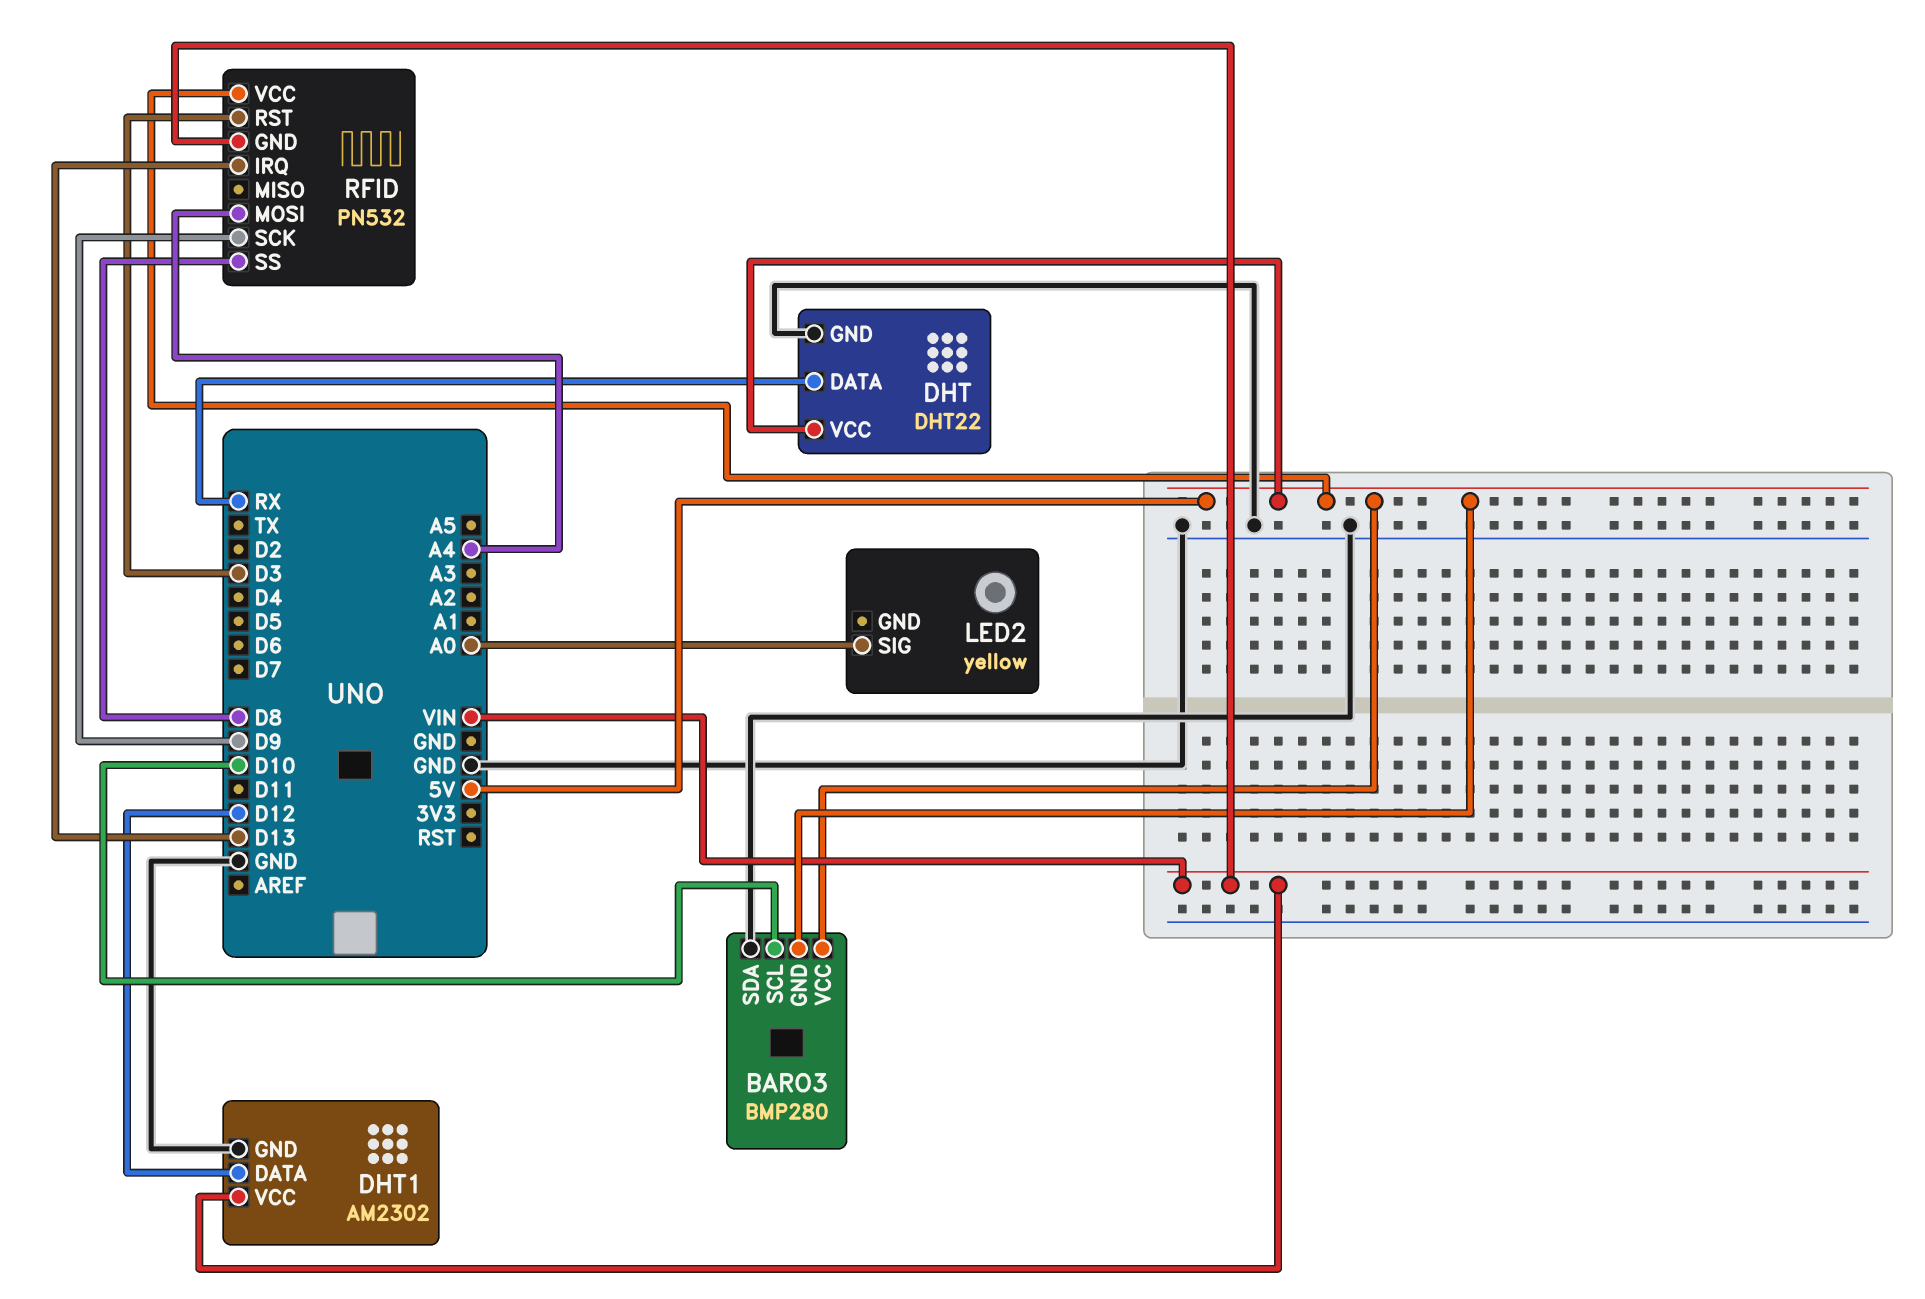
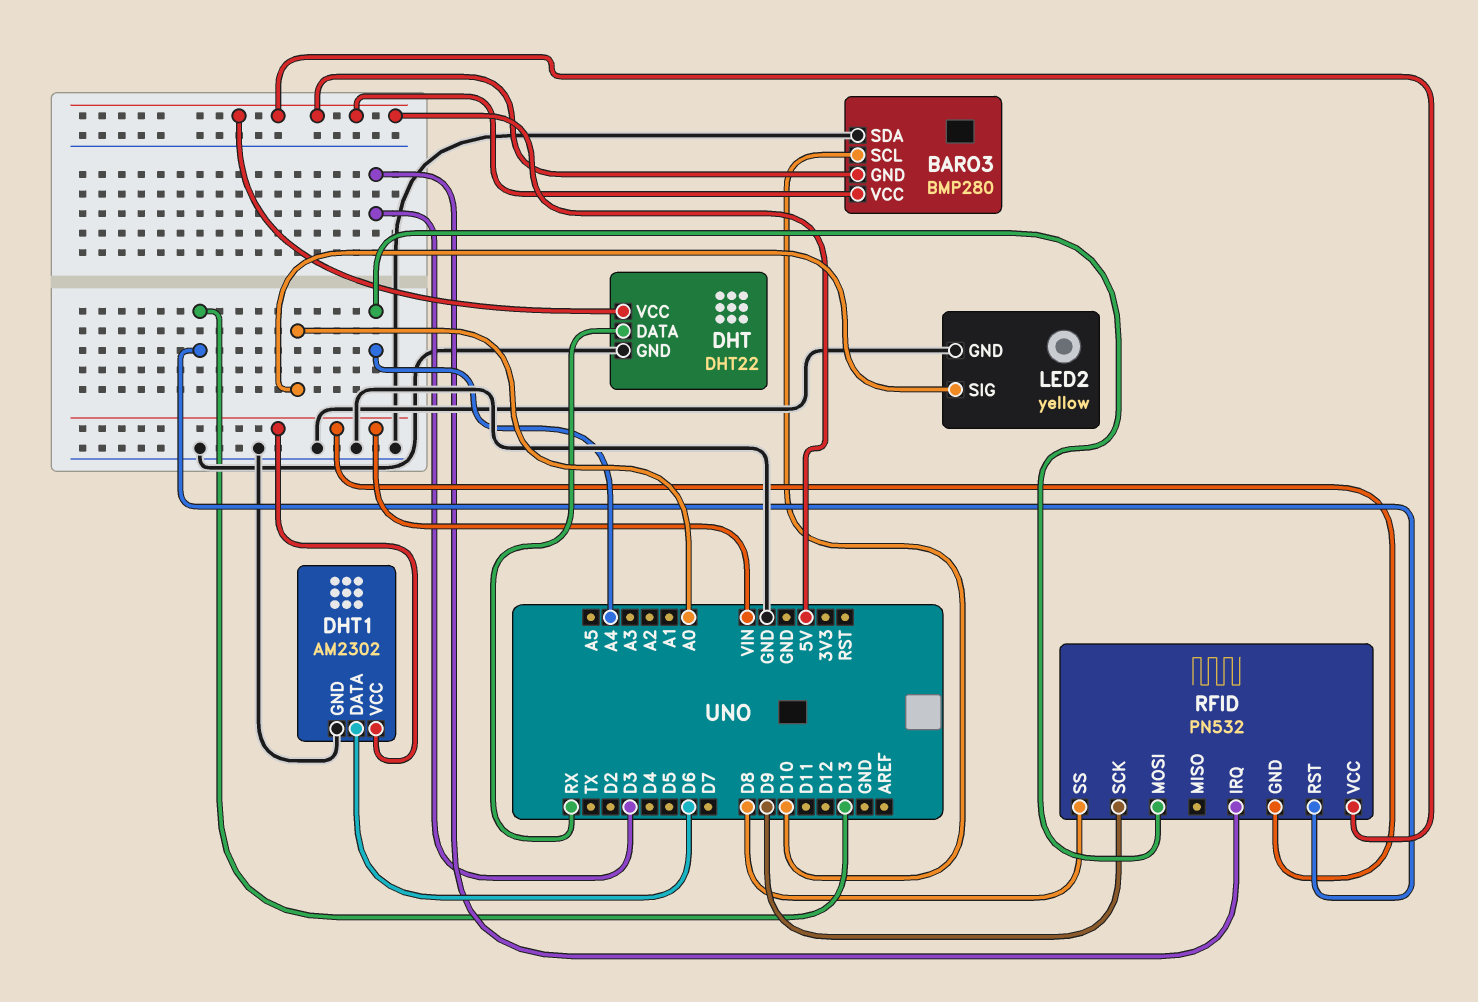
DHT1 pin DATA: D12 -> D6
LED2 pin GND: none -> GND
RFID pin IRQ: D13 -> D3
RFID pin RST: D3 -> D13

